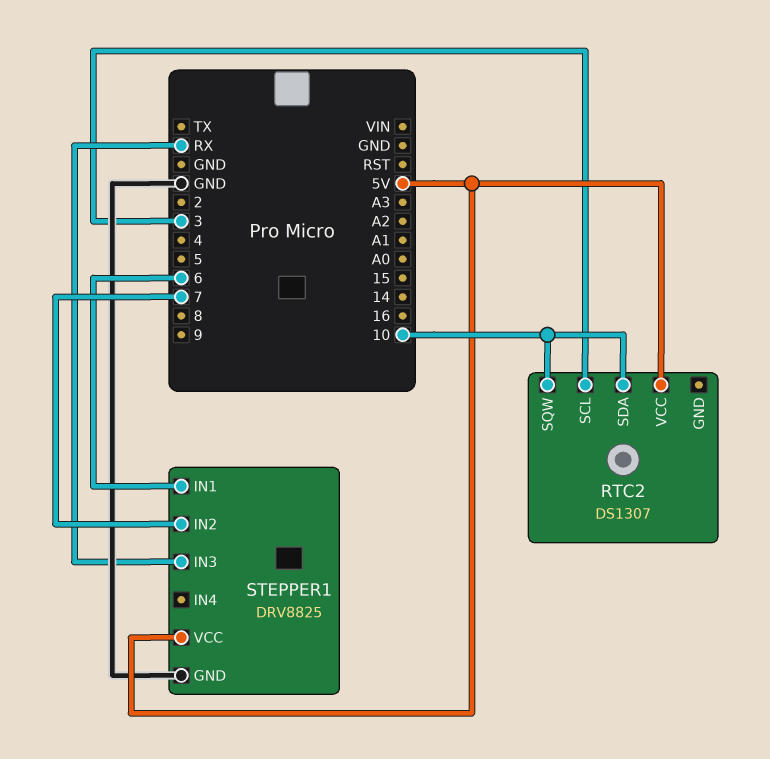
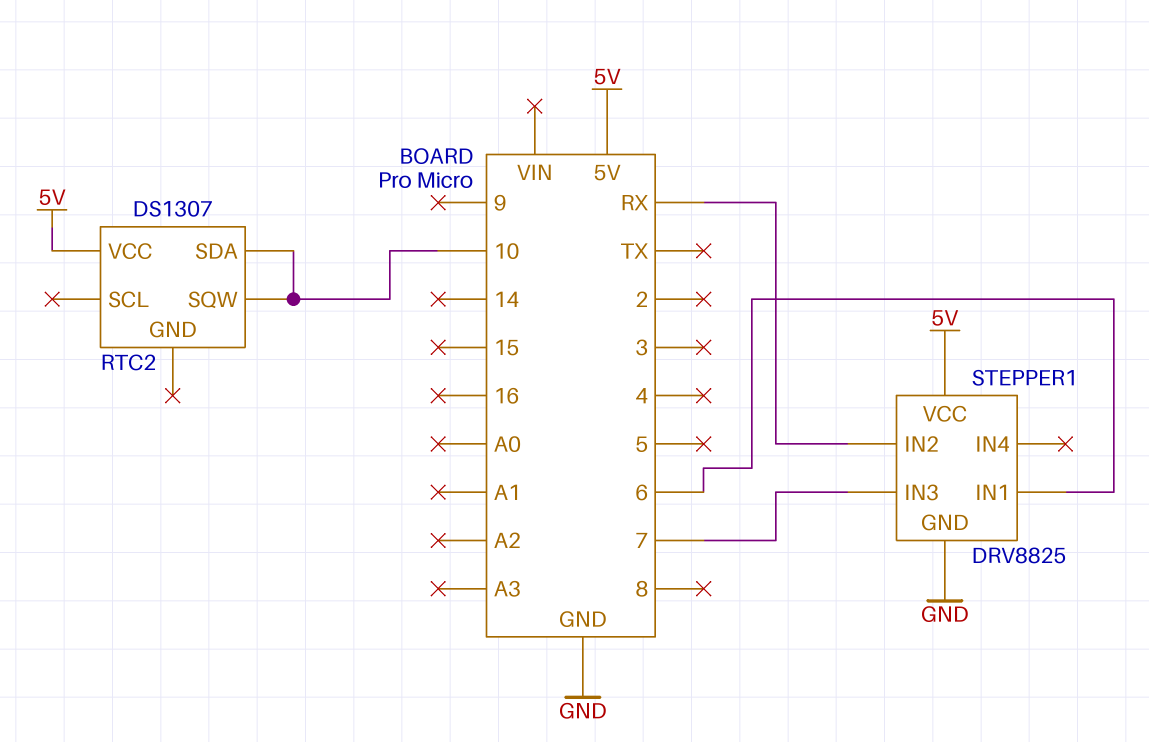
RTC2 pin SCL: 3 -> none
STEPPER1 pin IN2: 7 -> RX
STEPPER1 pin IN3: RX -> 7

